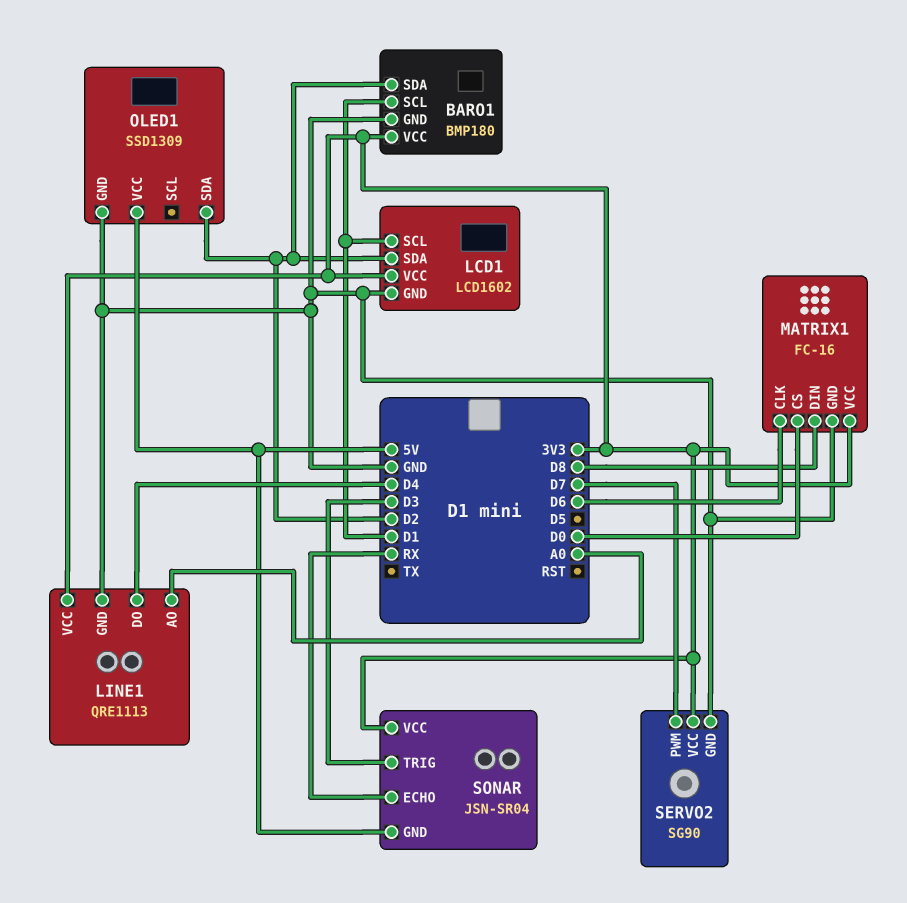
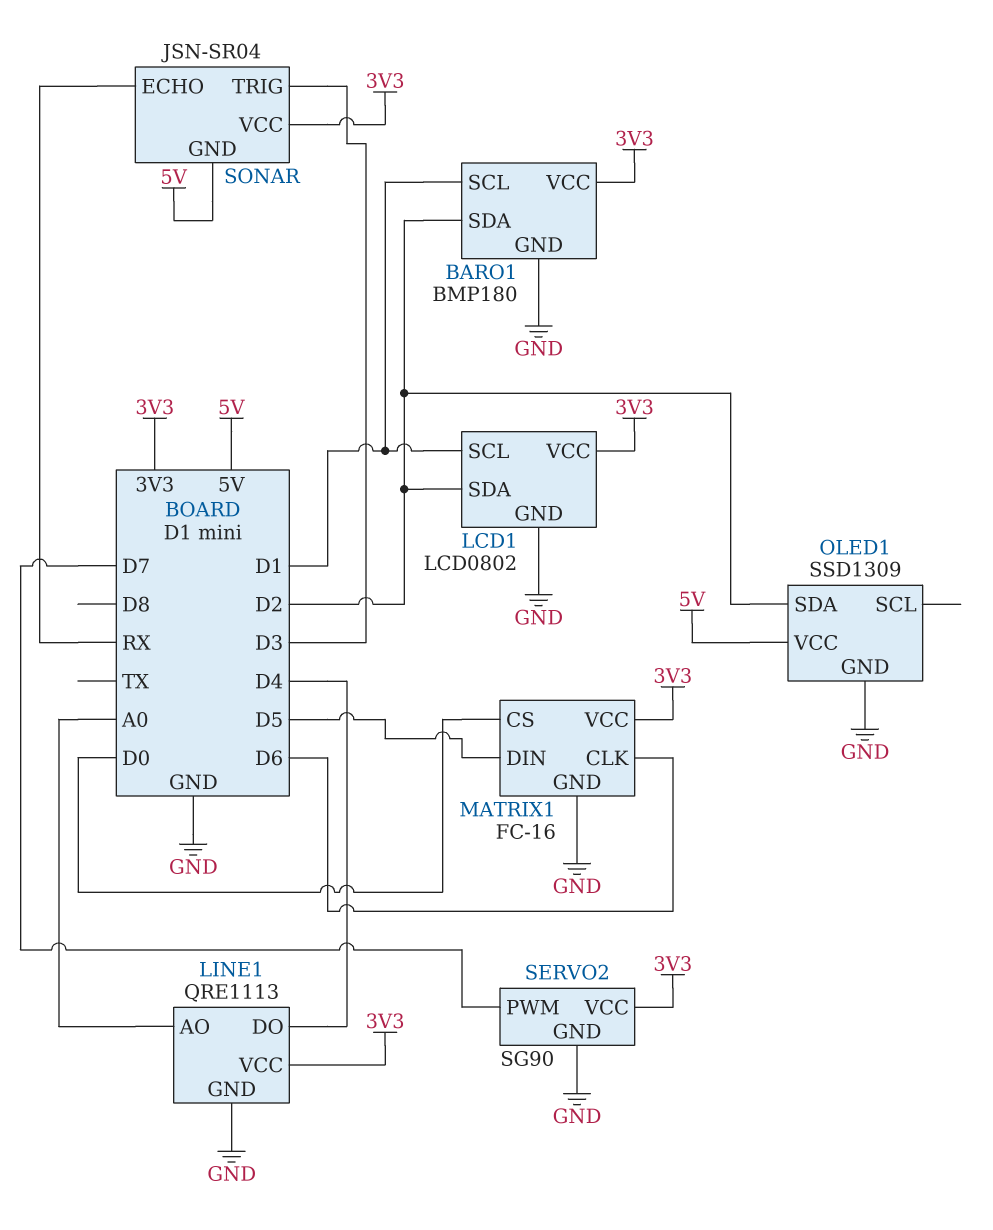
LCD1: LCD1602 -> LCD0802
MATRIX1 pin DIN: D8 -> D5

